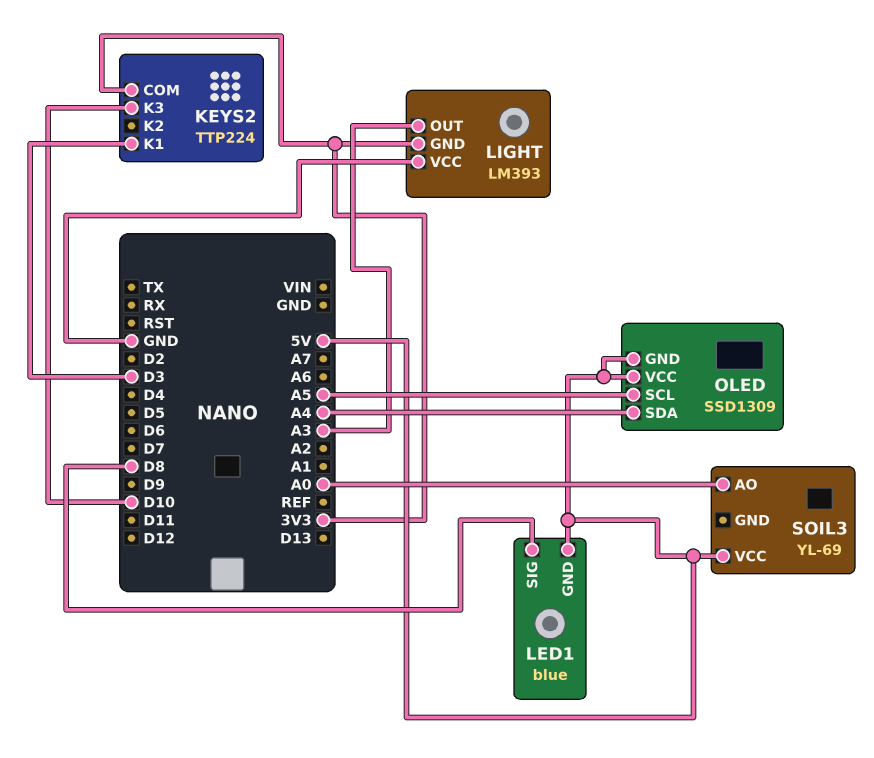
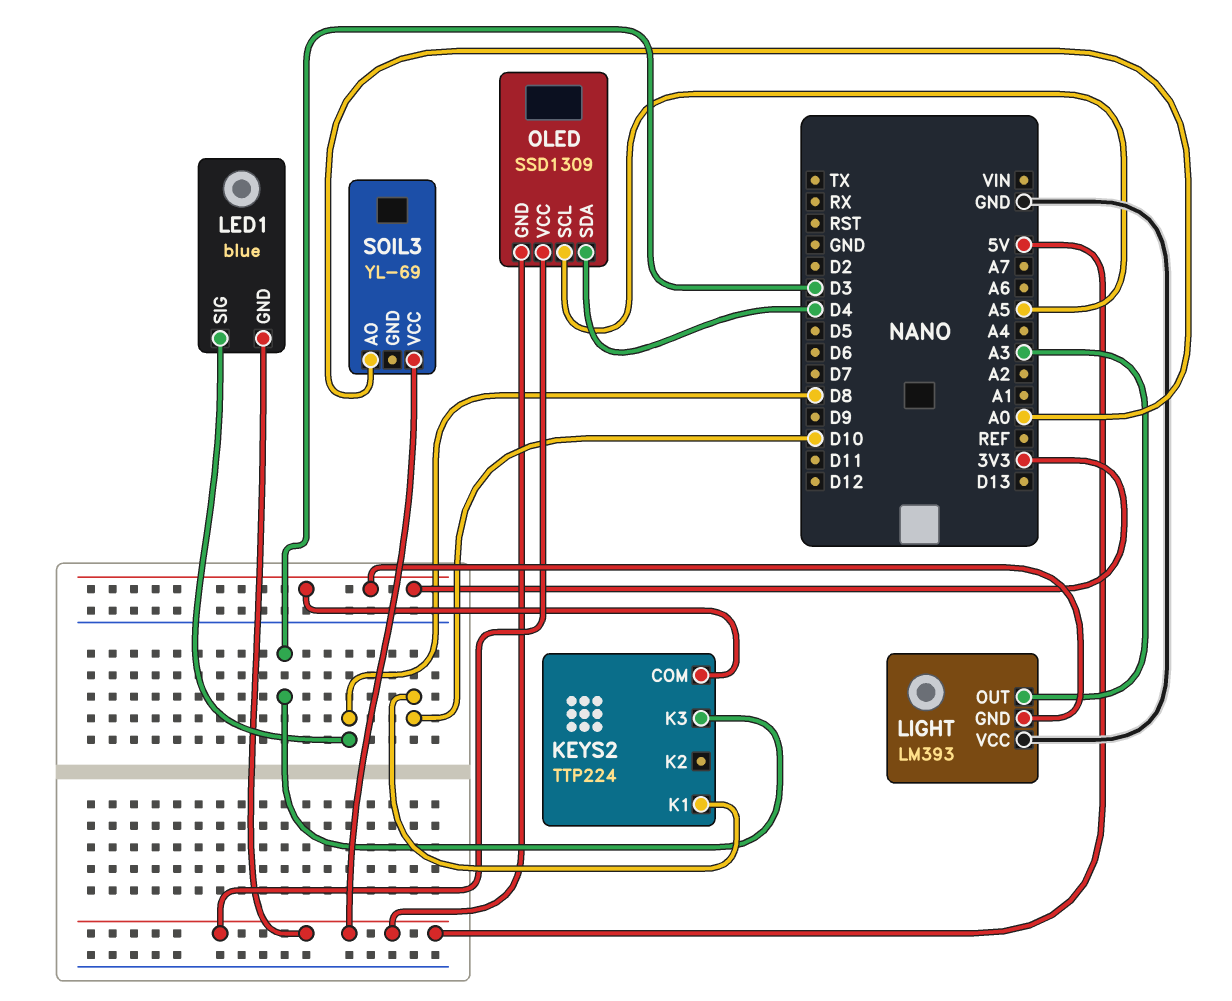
KEYS2 pin K1: D3 -> D10
KEYS2 pin K3: D10 -> D3
OLED pin SDA: A4 -> D4

